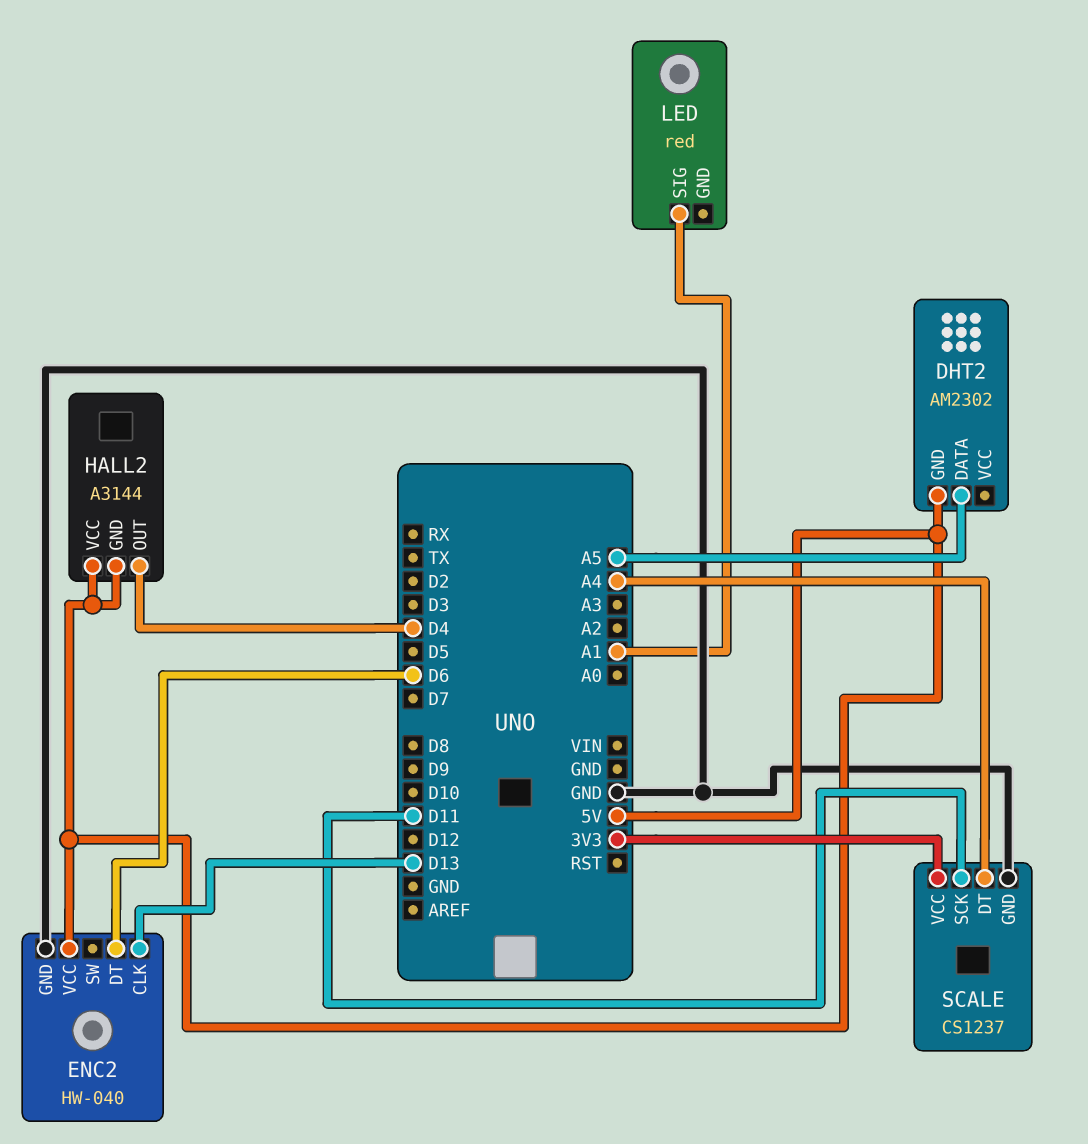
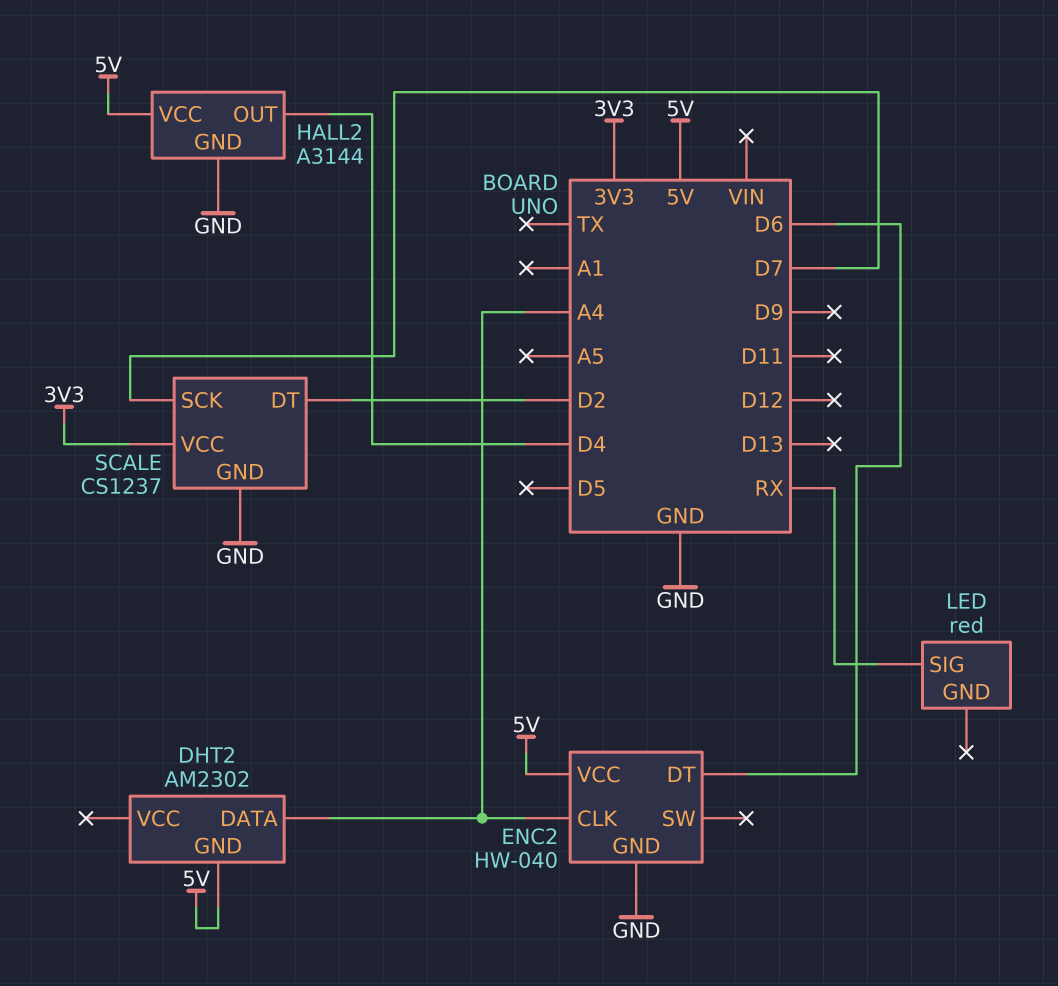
DHT2 pin DATA: A5 -> A4
ENC2 pin CLK: D13 -> A4
HALL2 pin GND: 5V -> GND
LED pin SIG: A1 -> RX
SCALE pin DT: A4 -> D2
SCALE pin SCK: D11 -> D7

